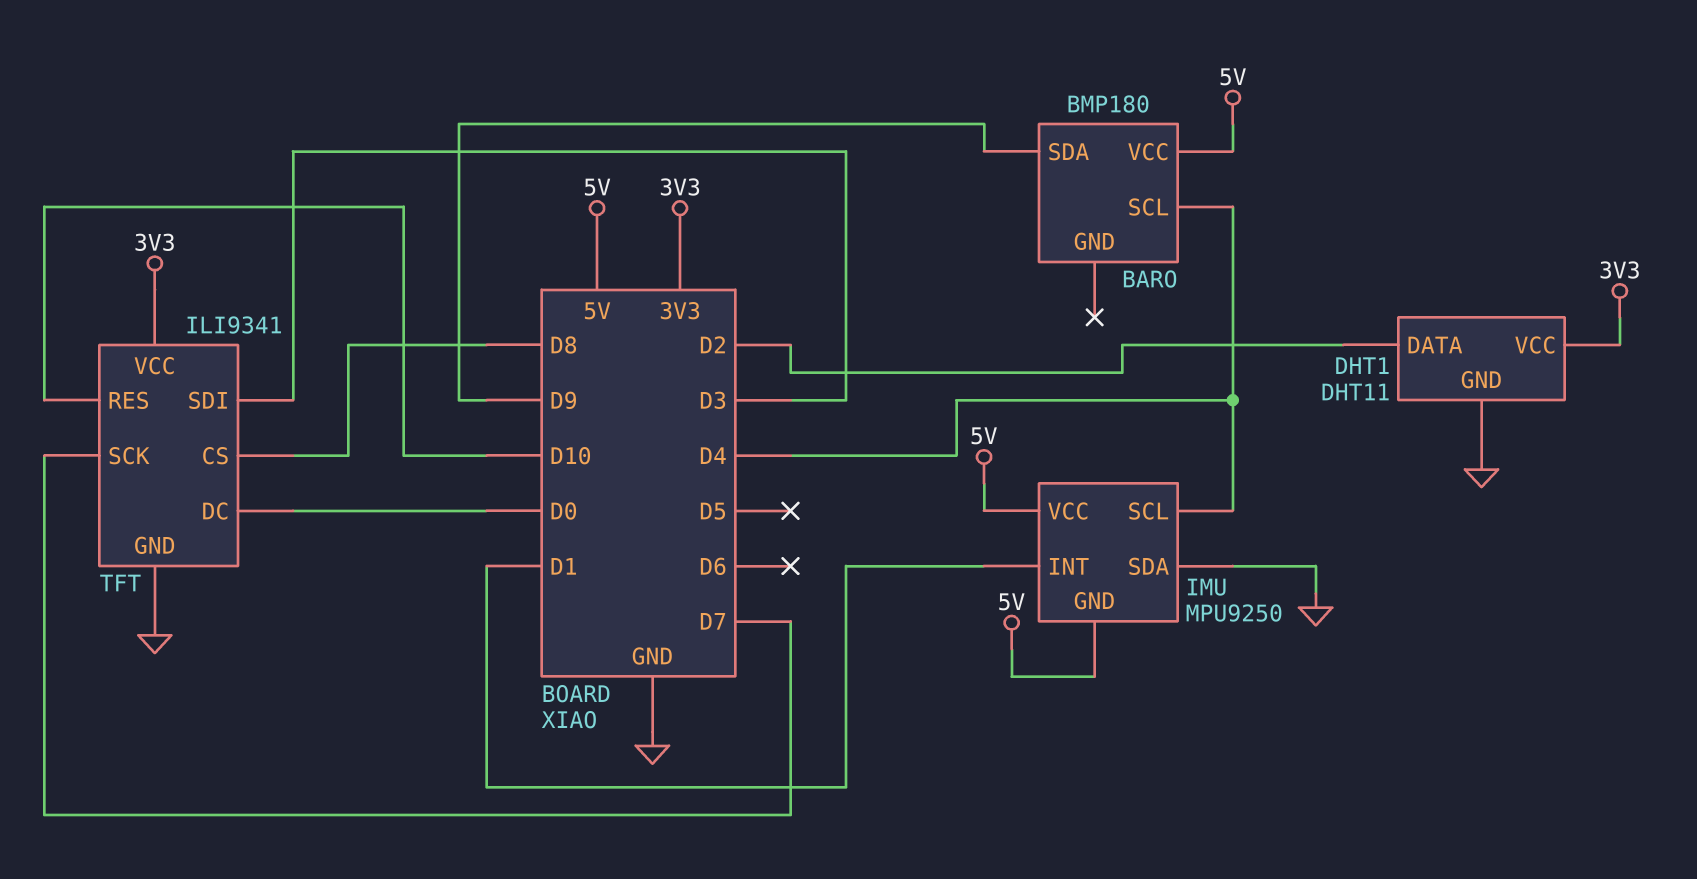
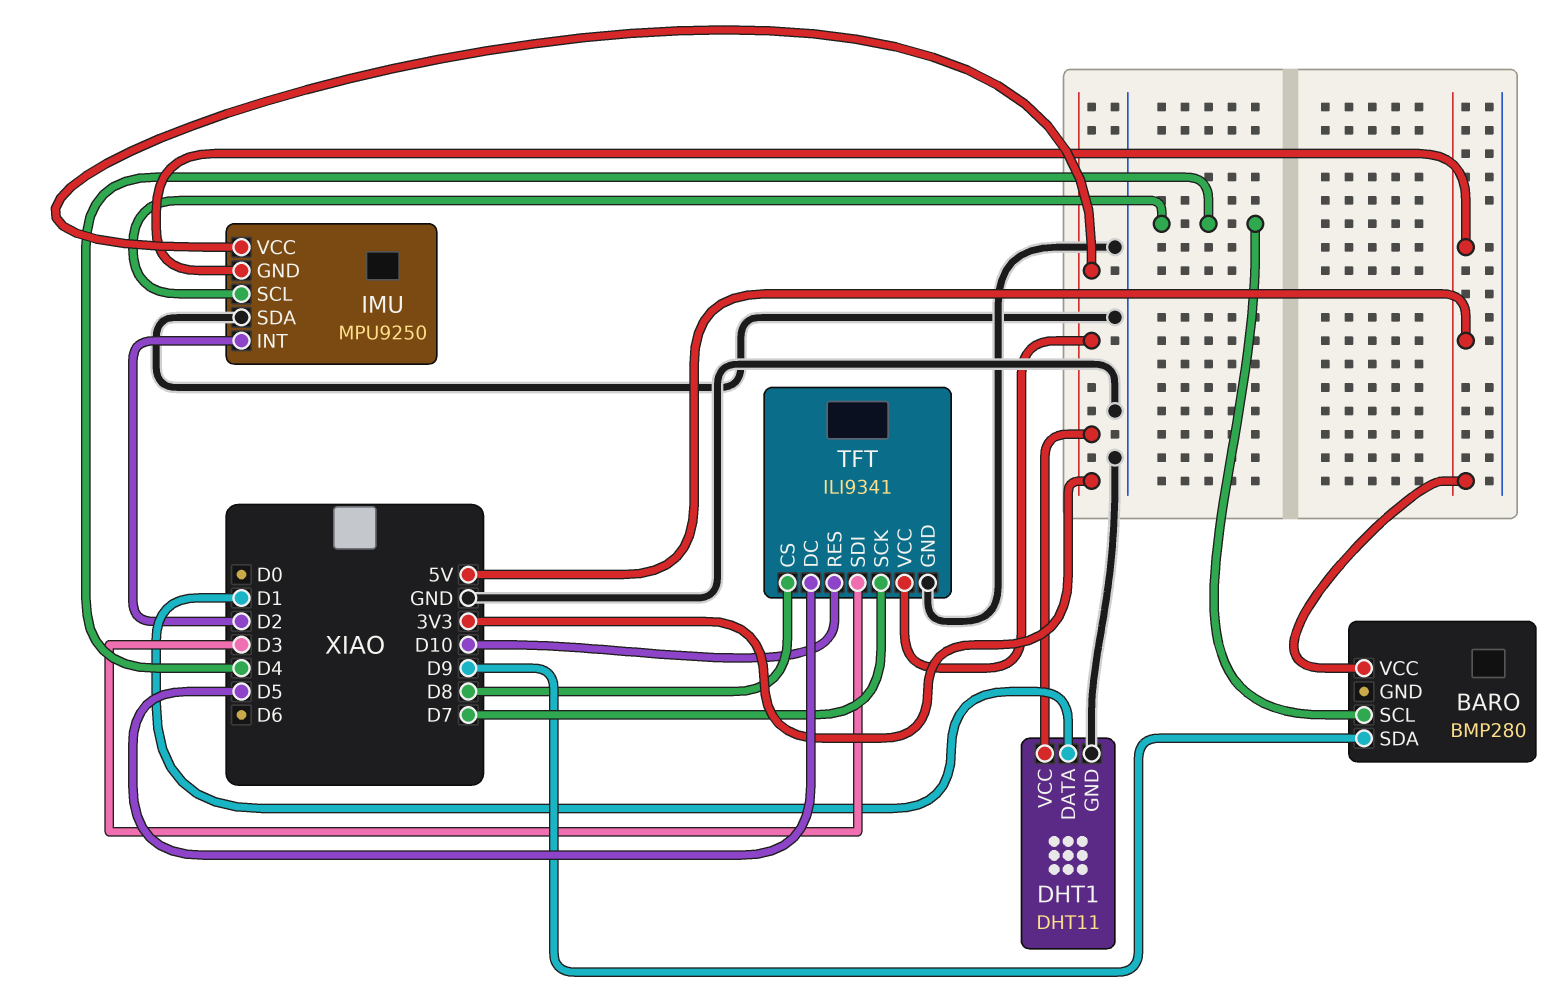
BARO: BMP180 -> BMP280
DHT1 pin DATA: D2 -> D1
IMU pin INT: D1 -> D2
IMU pin VCC: 5V -> 3V3
TFT pin DC: D0 -> D5

